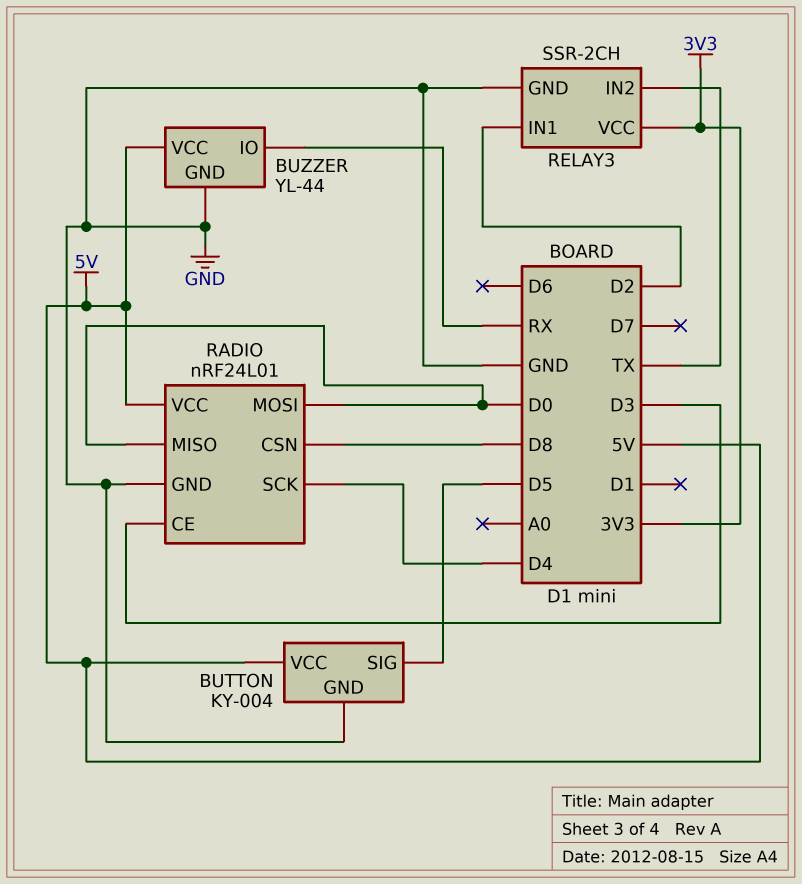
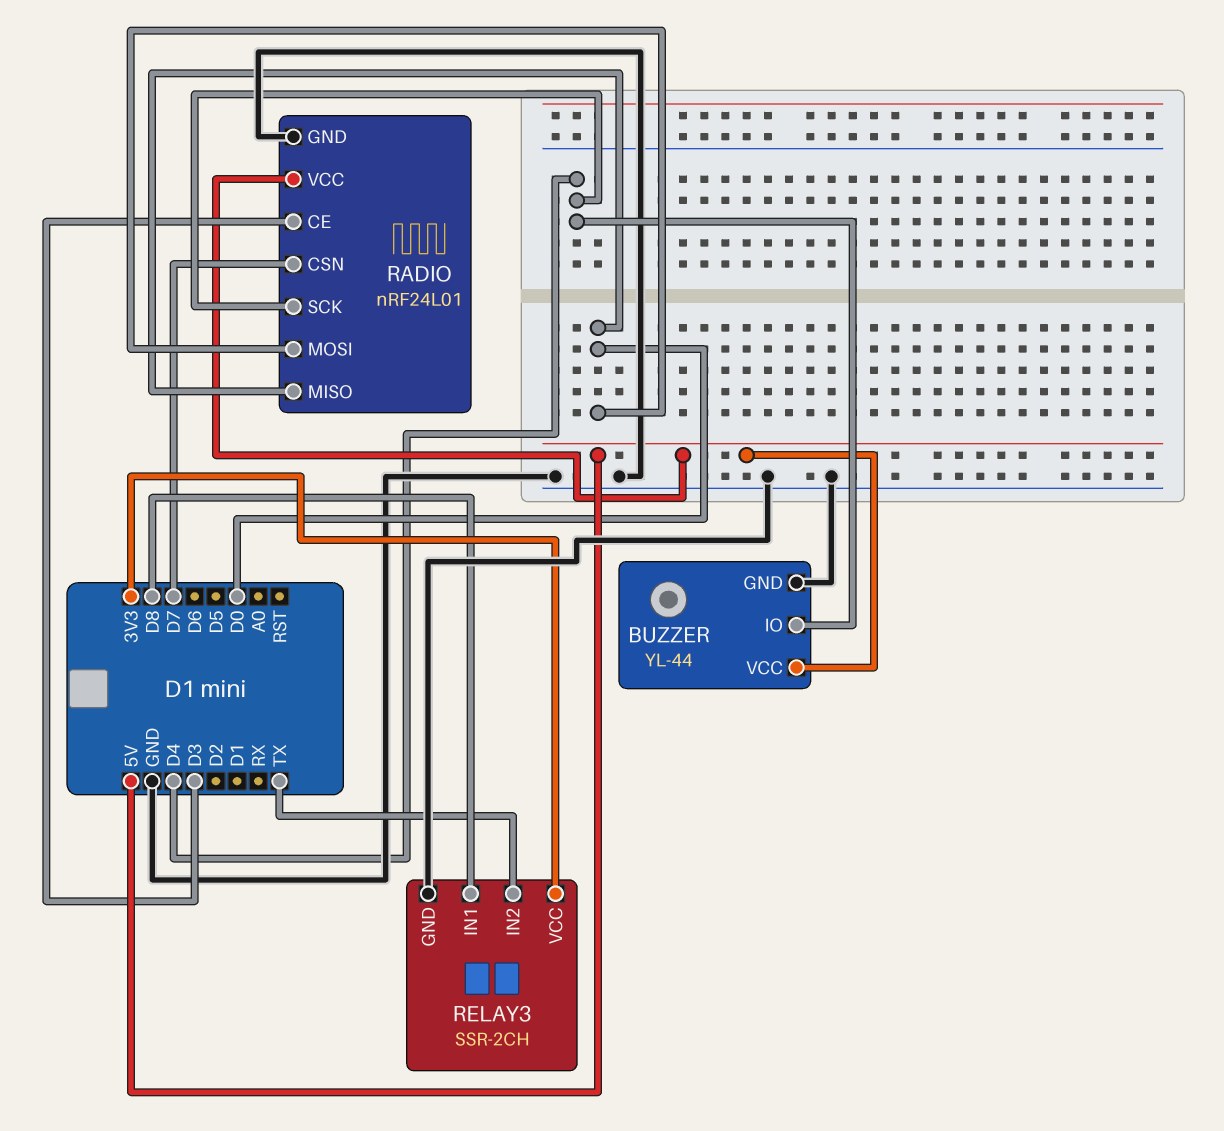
BUTTON: KY-004 -> none
BUTTON pin GND: GND -> none
BUTTON pin SIG: D5 -> none
BUTTON pin VCC: 5V -> none
BUZZER pin IO: RX -> D4
RADIO pin CSN: D8 -> D7
RELAY3 pin IN1: D2 -> D8

